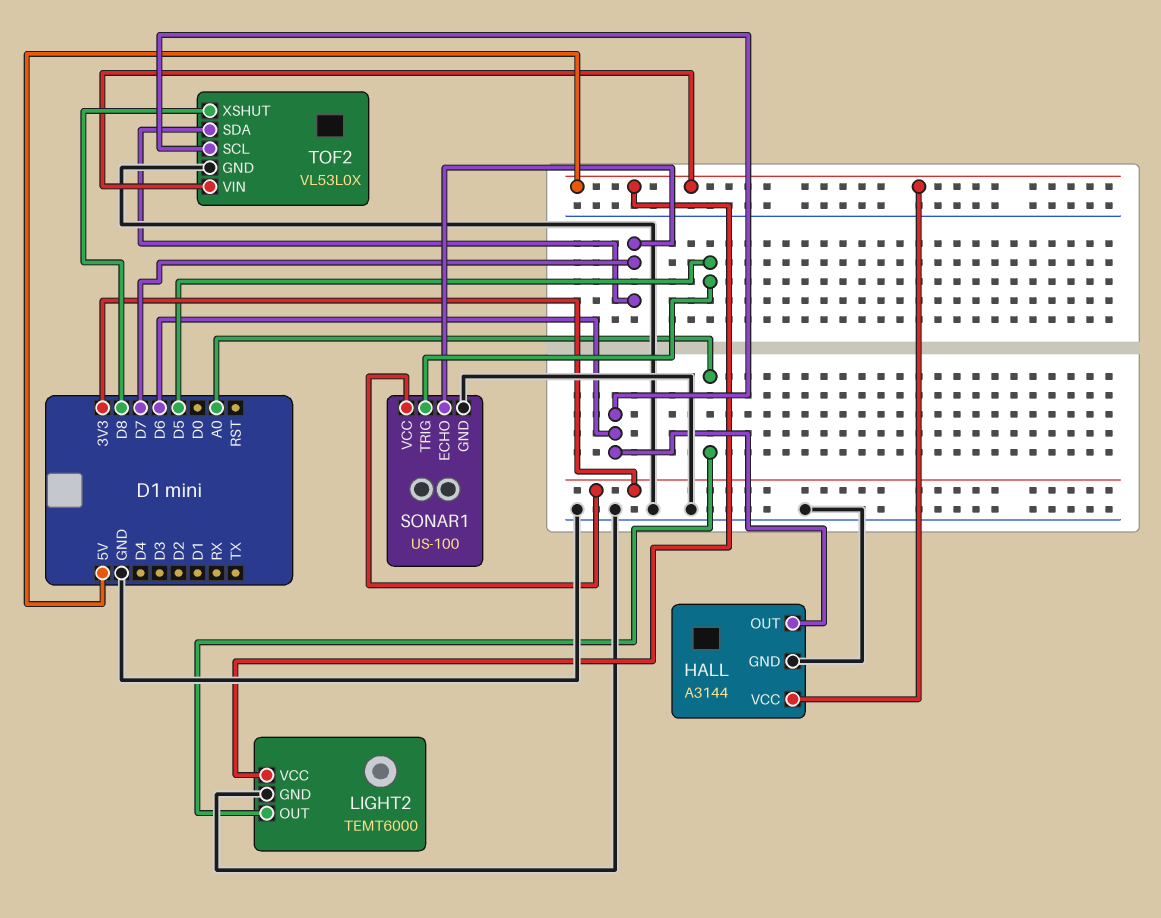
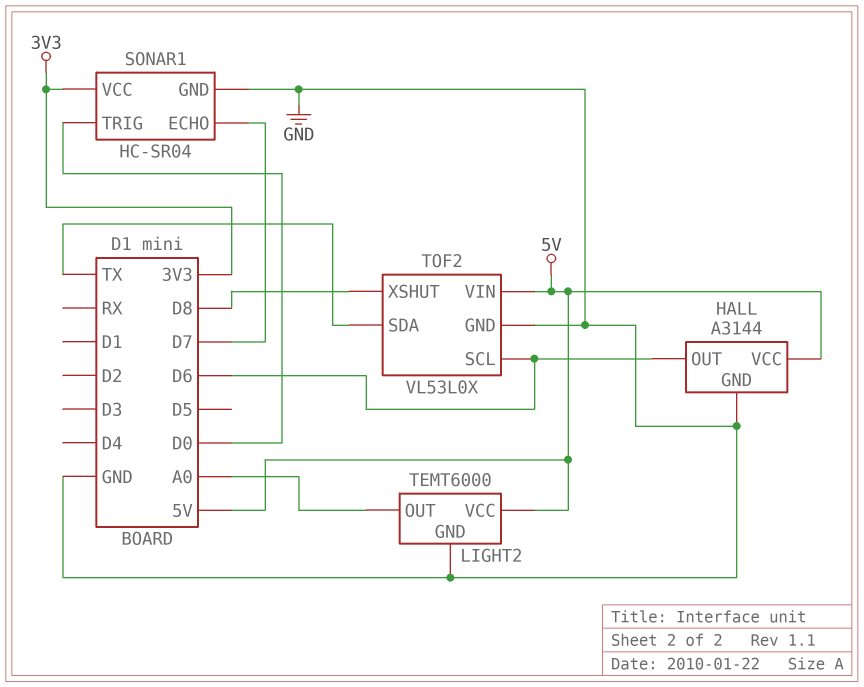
SONAR1: US-100 -> HC-SR04
SONAR1 pin TRIG: D5 -> D0
TOF2 pin SDA: D7 -> TX

